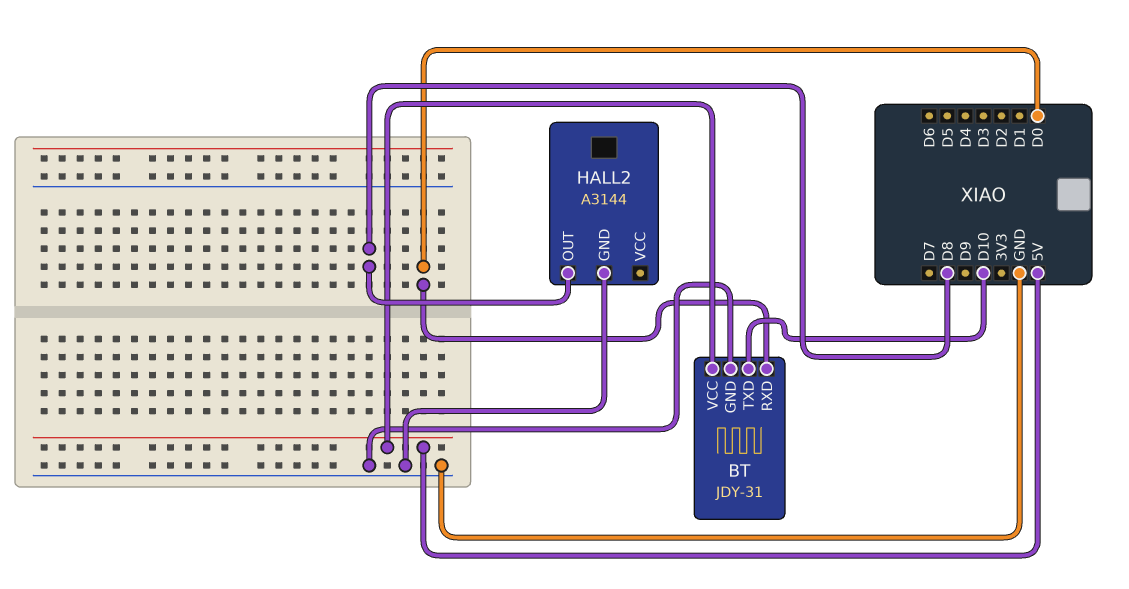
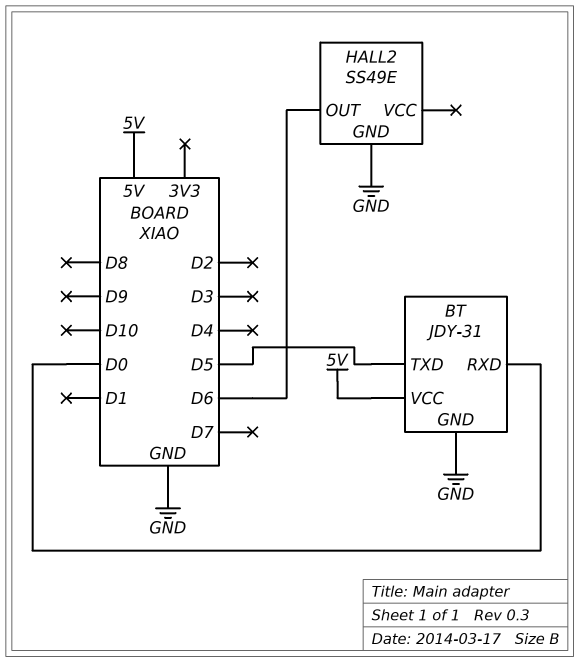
BT pin TXD: D10 -> D5
HALL2: A3144 -> SS49E
HALL2 pin OUT: D8 -> D6

